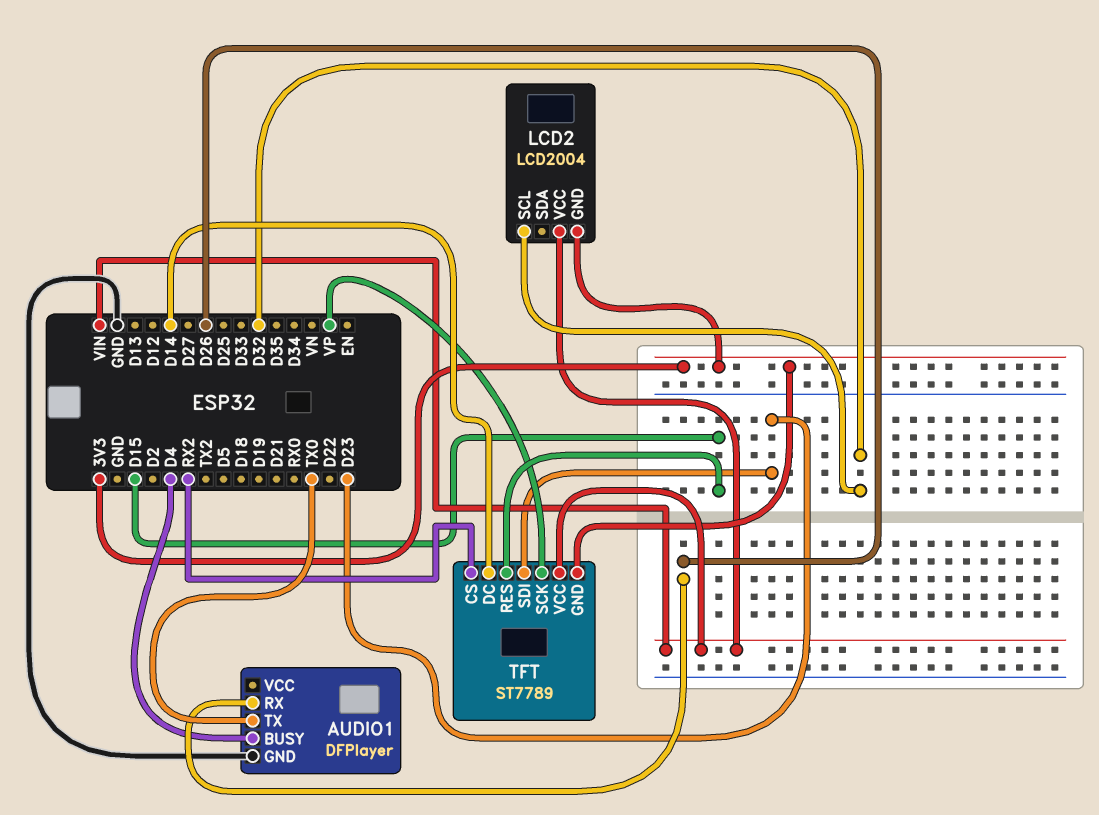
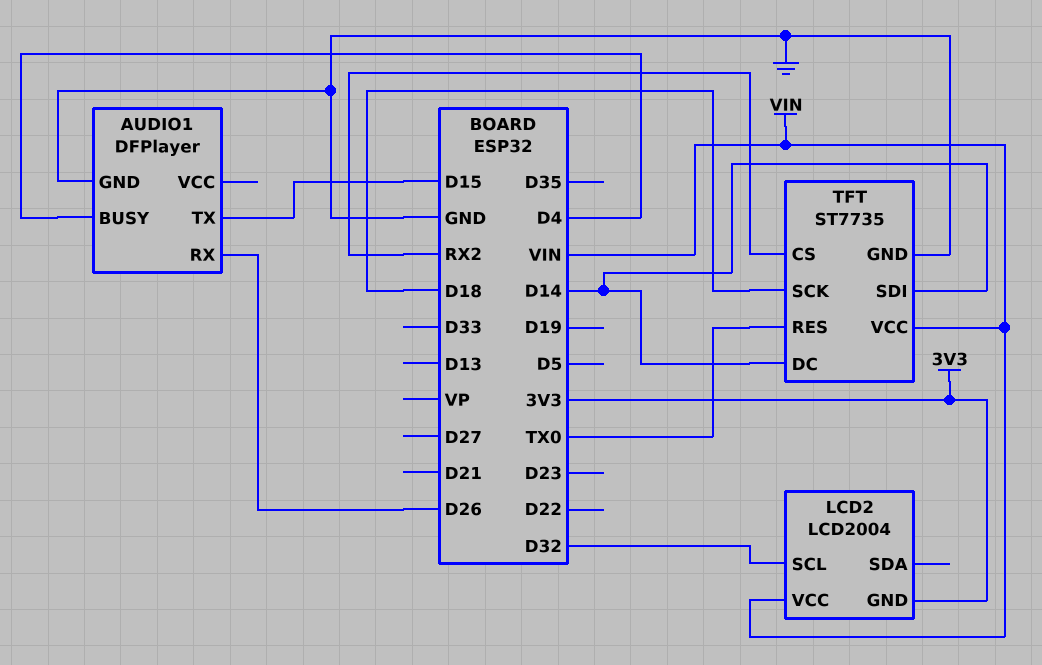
AUDIO1 pin TX: TX0 -> D15
TFT: ST7789 -> ST7735
TFT pin GND: 3V3 -> GND
TFT pin RES: D15 -> TX0
TFT pin SCK: VP -> D18
TFT pin SDI: D23 -> D14

